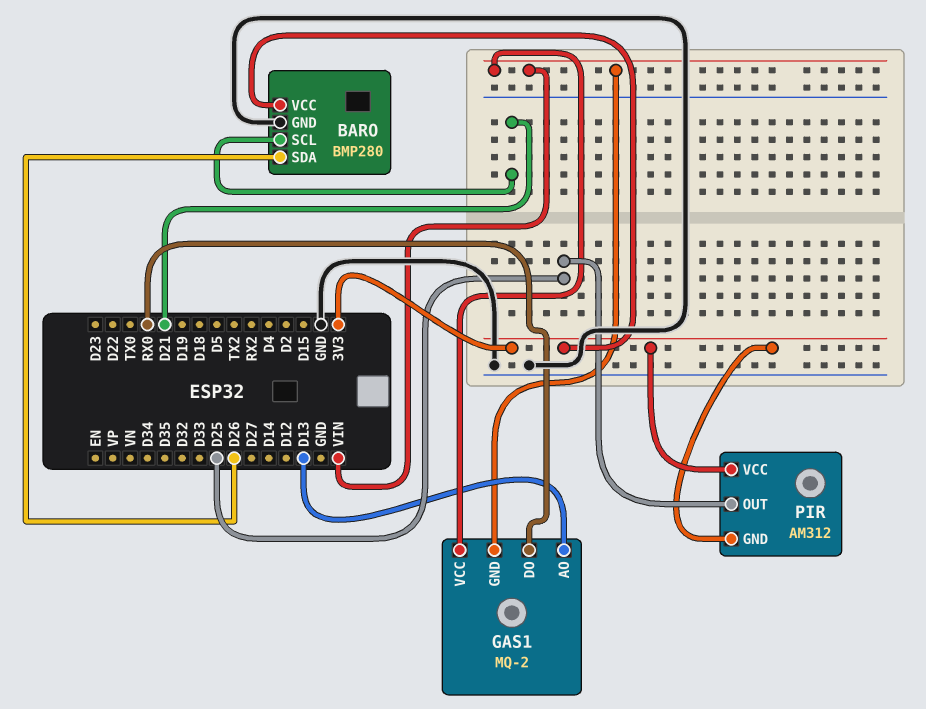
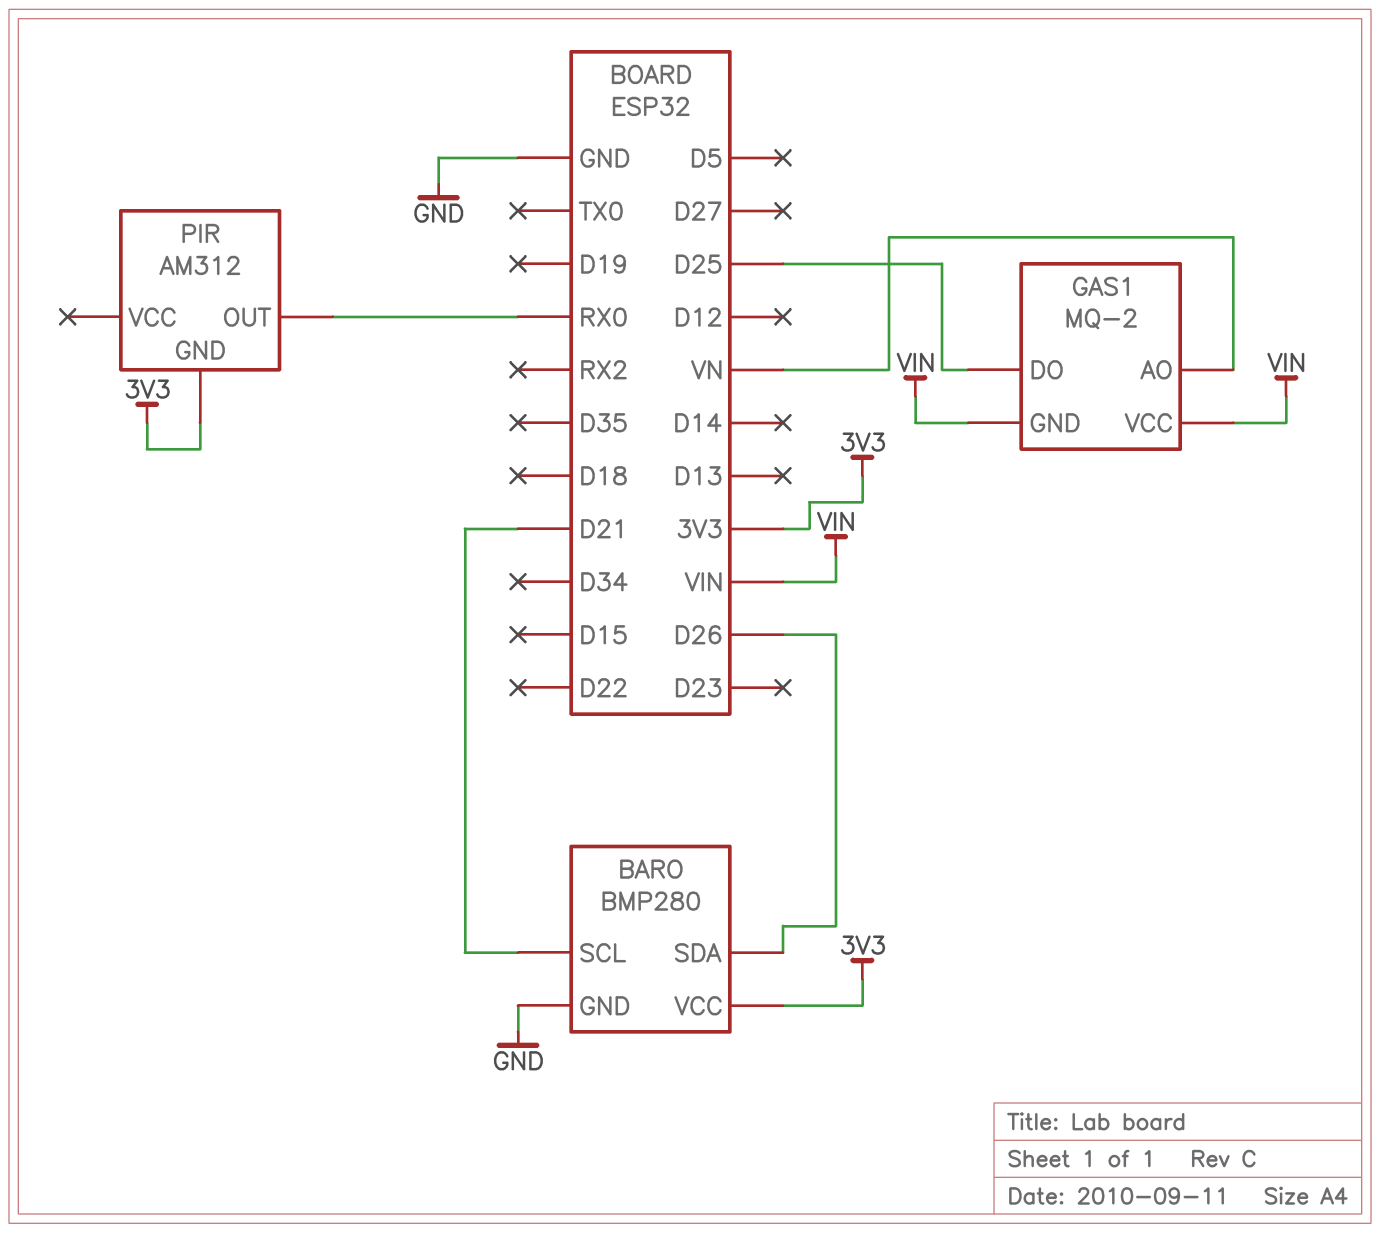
GAS1 pin AO: D13 -> VN
GAS1 pin DO: RX0 -> D25
PIR pin OUT: D25 -> RX0
PIR pin VCC: 3V3 -> none

